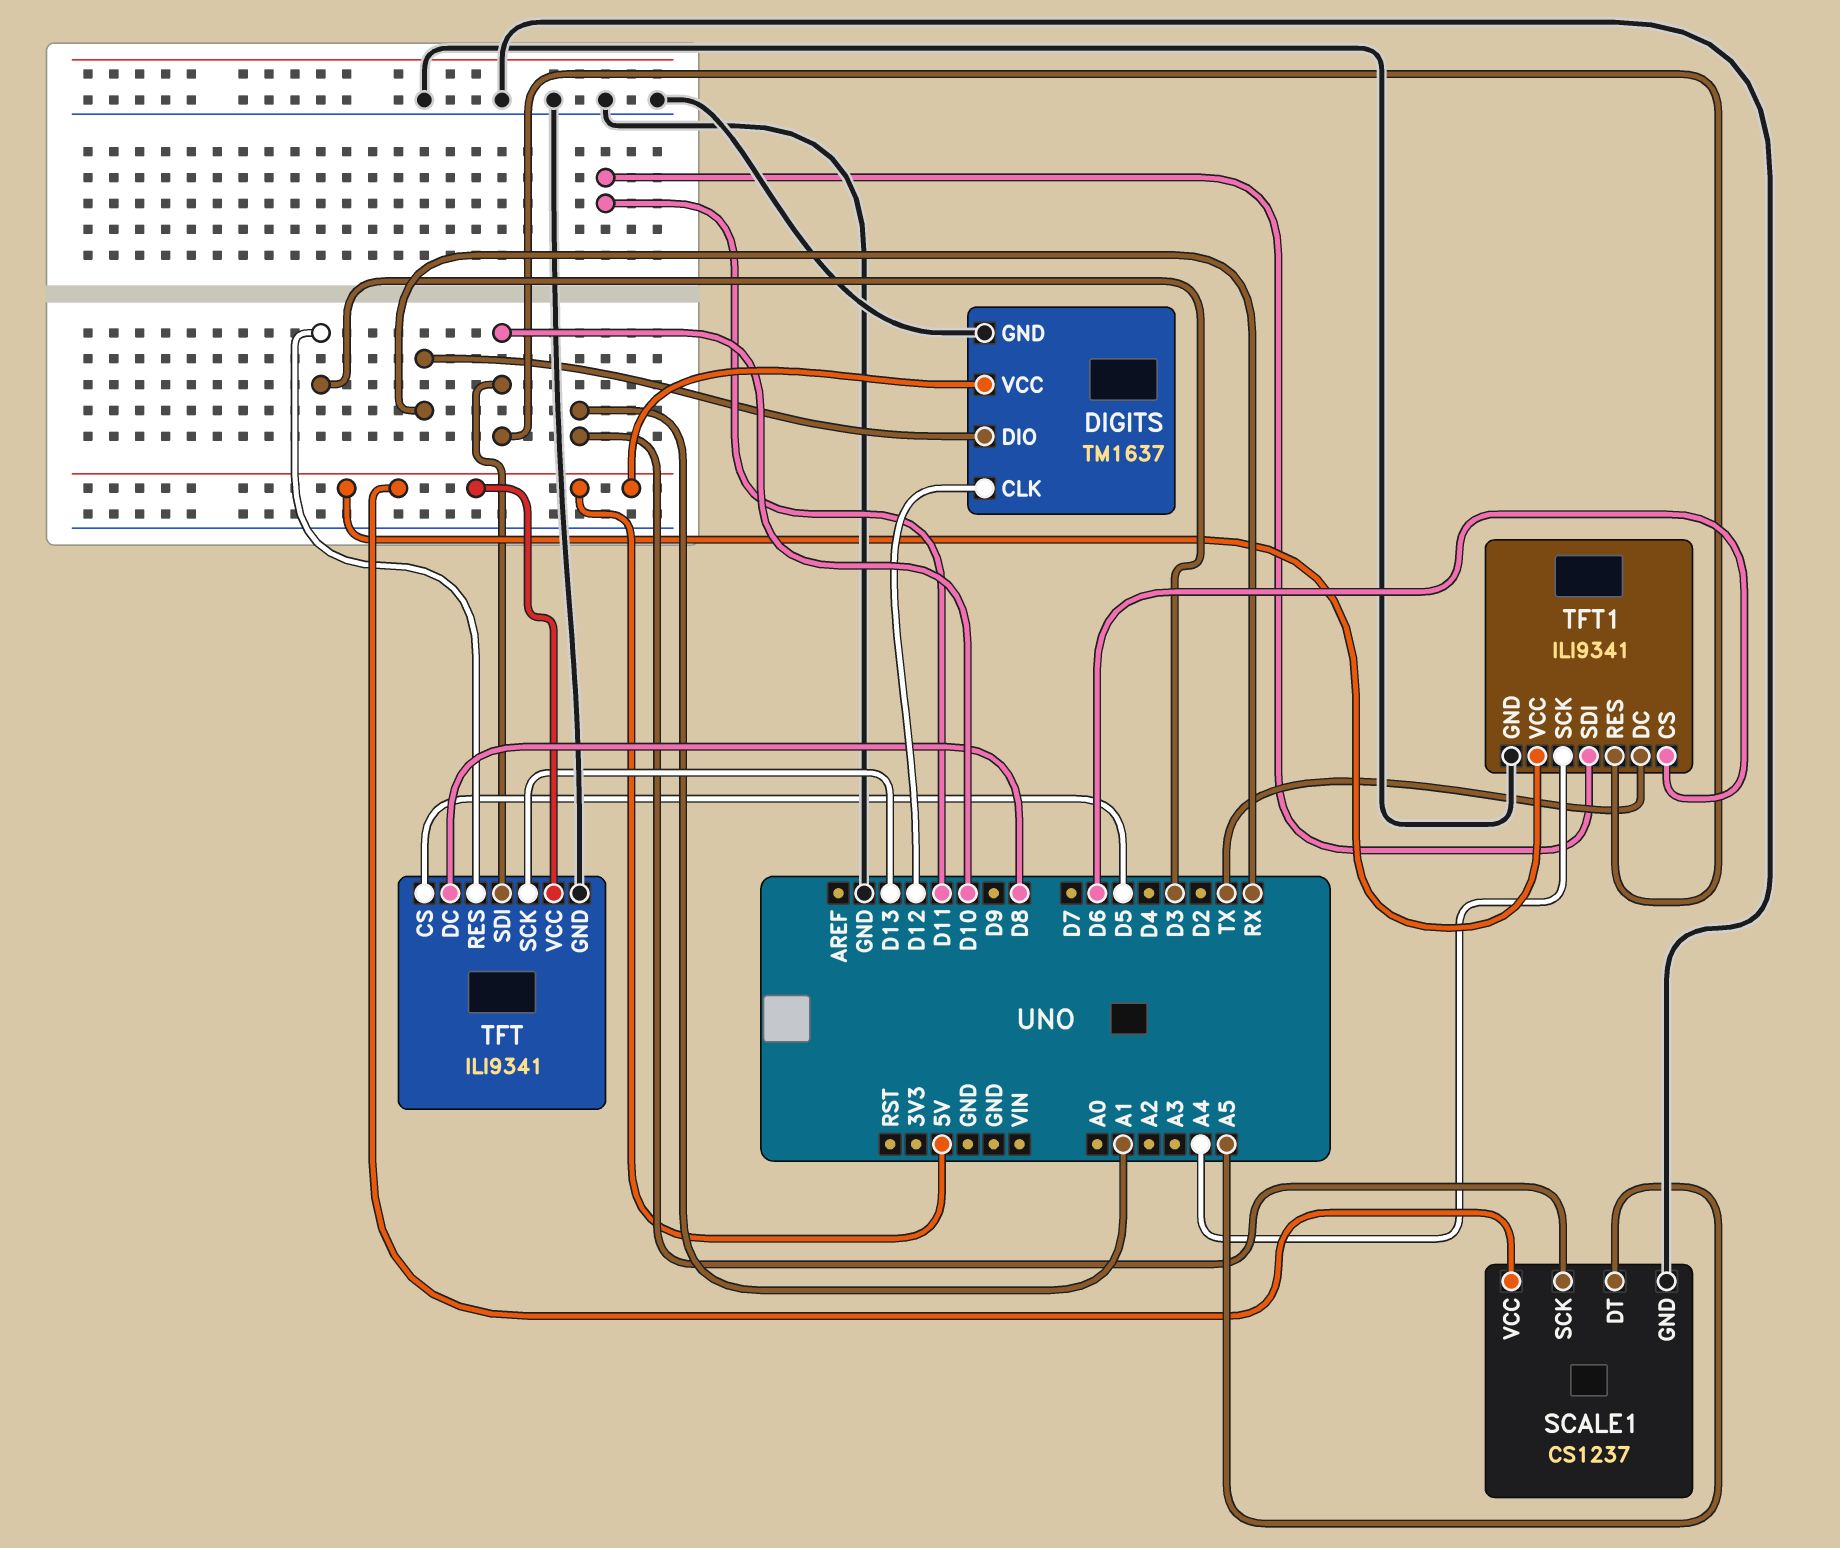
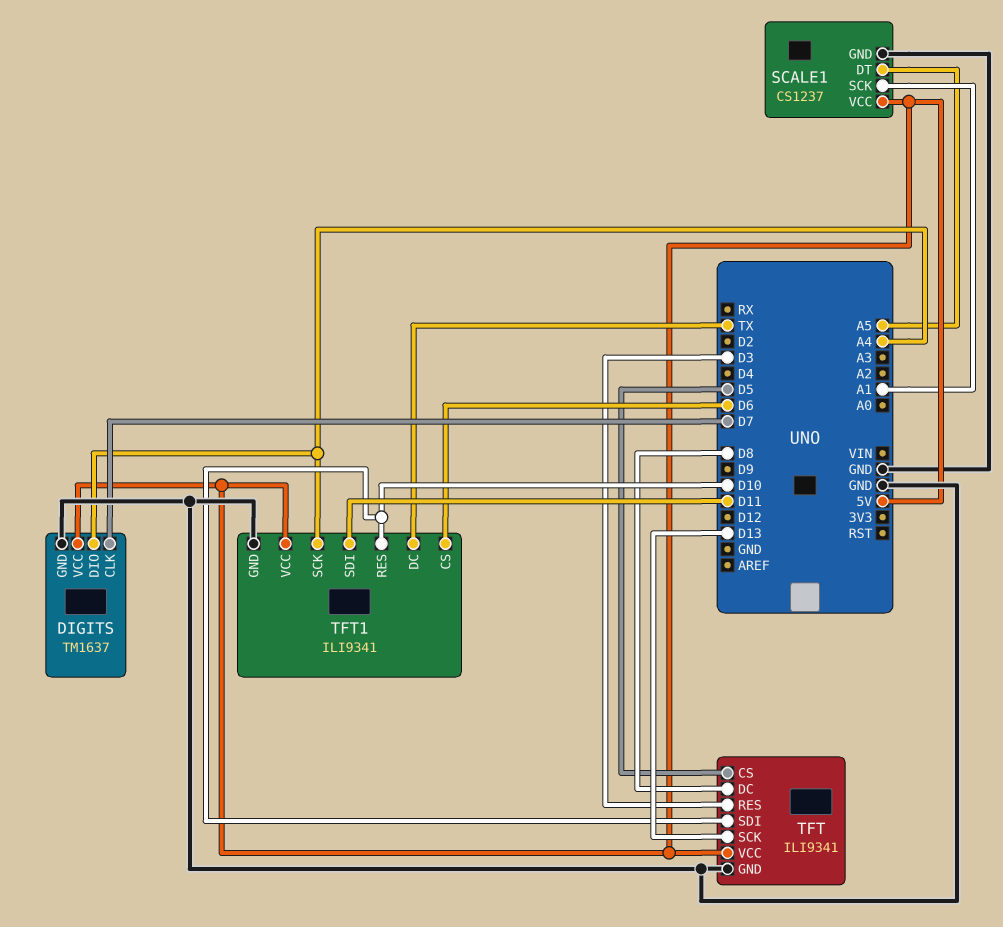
DIGITS pin CLK: D12 -> D7
DIGITS pin DIO: RX -> A4

